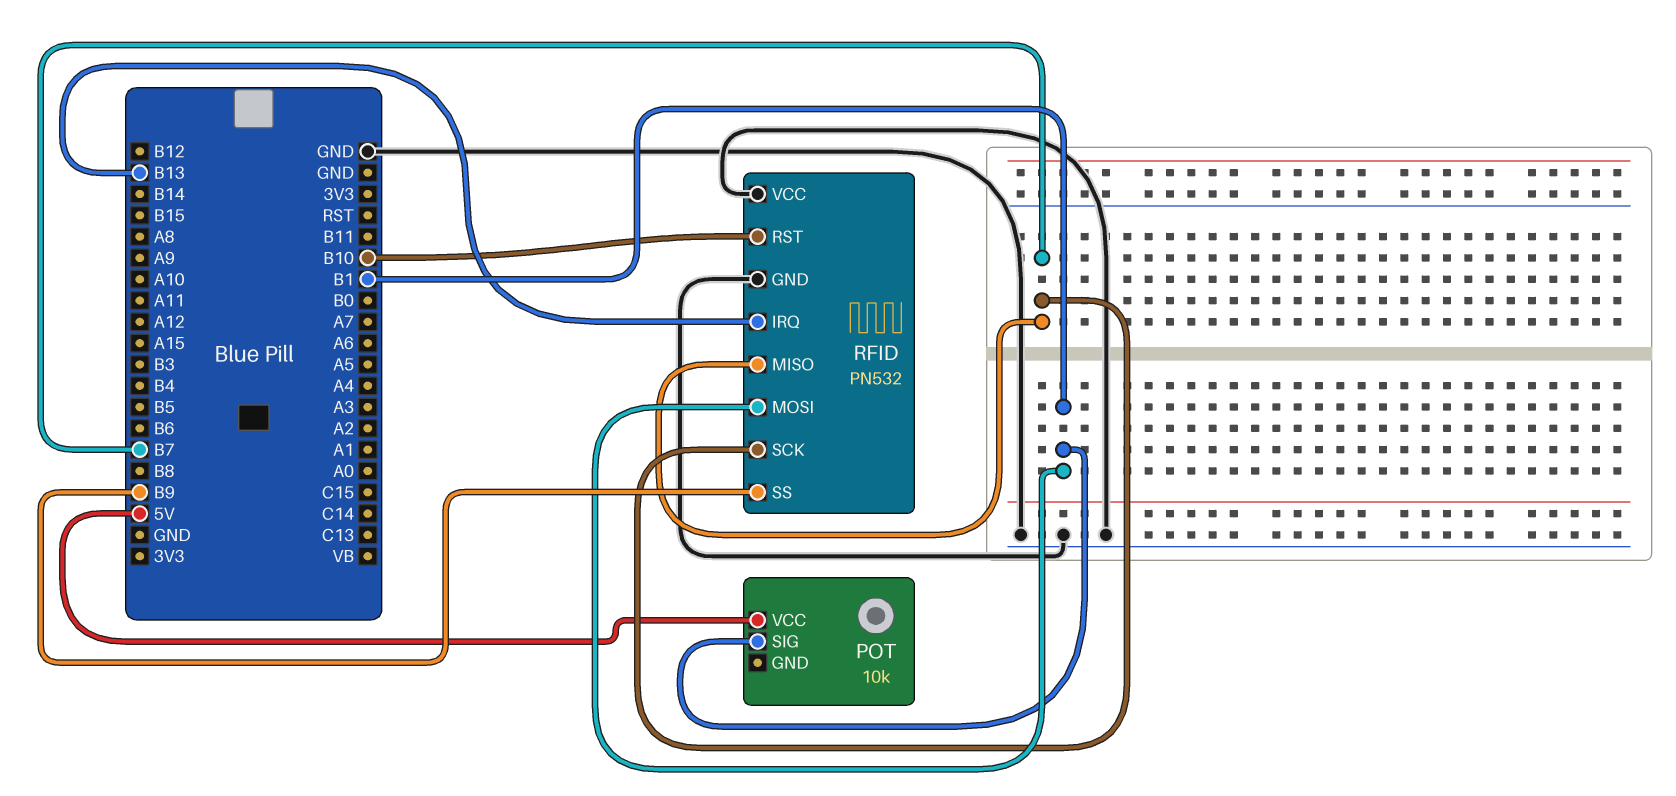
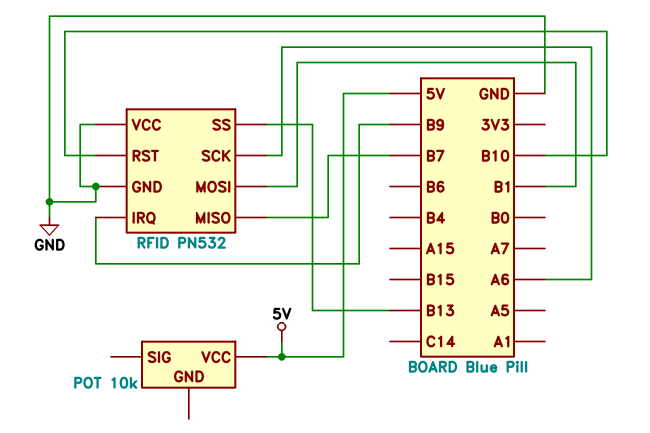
POT pin SIG: B1 -> none
RFID pin IRQ: B13 -> B9
RFID pin SCK: B7 -> A6
RFID pin SS: B9 -> B13

